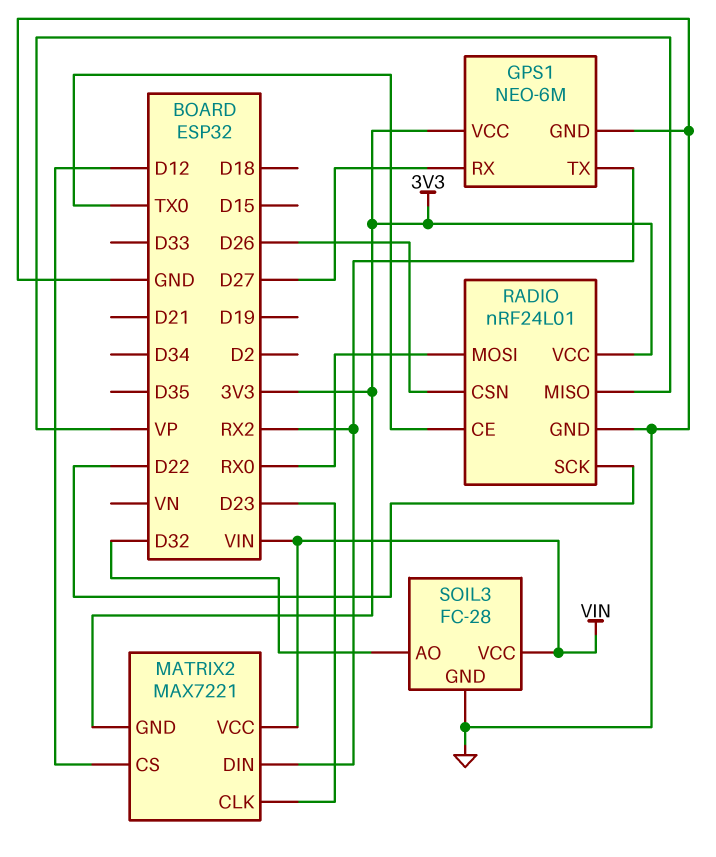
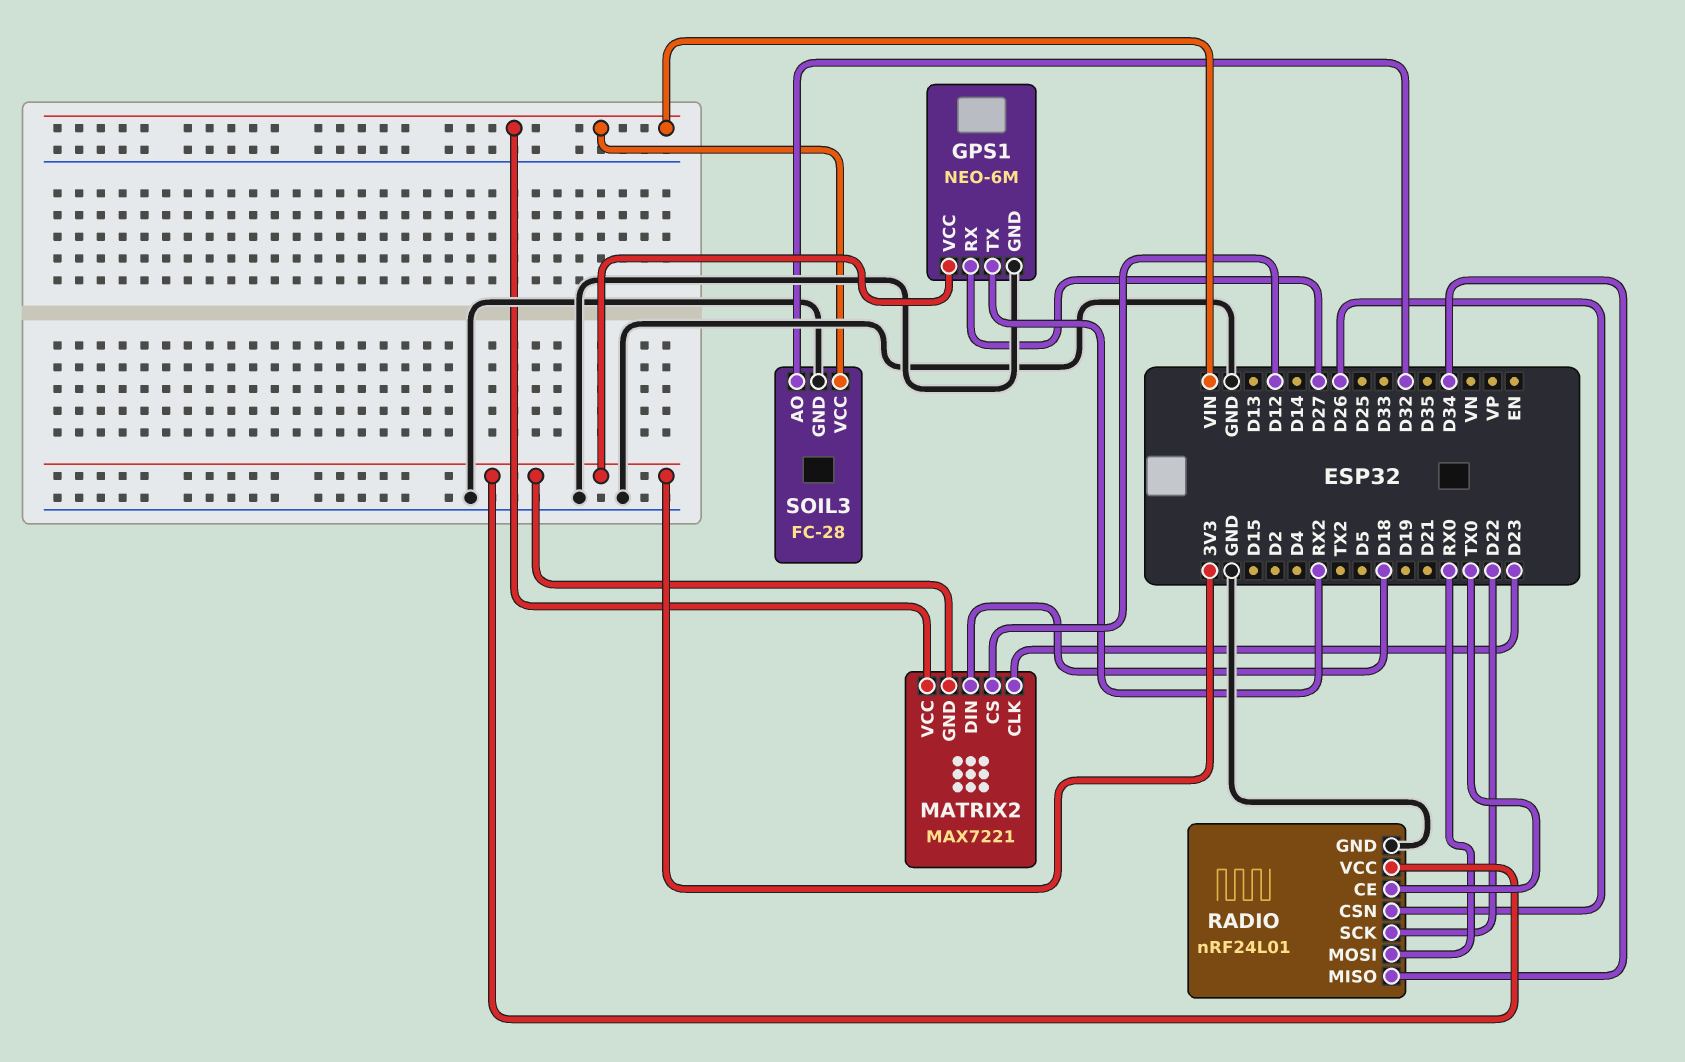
MATRIX2 pin DIN: RX2 -> D18
RADIO pin MISO: VP -> D34

